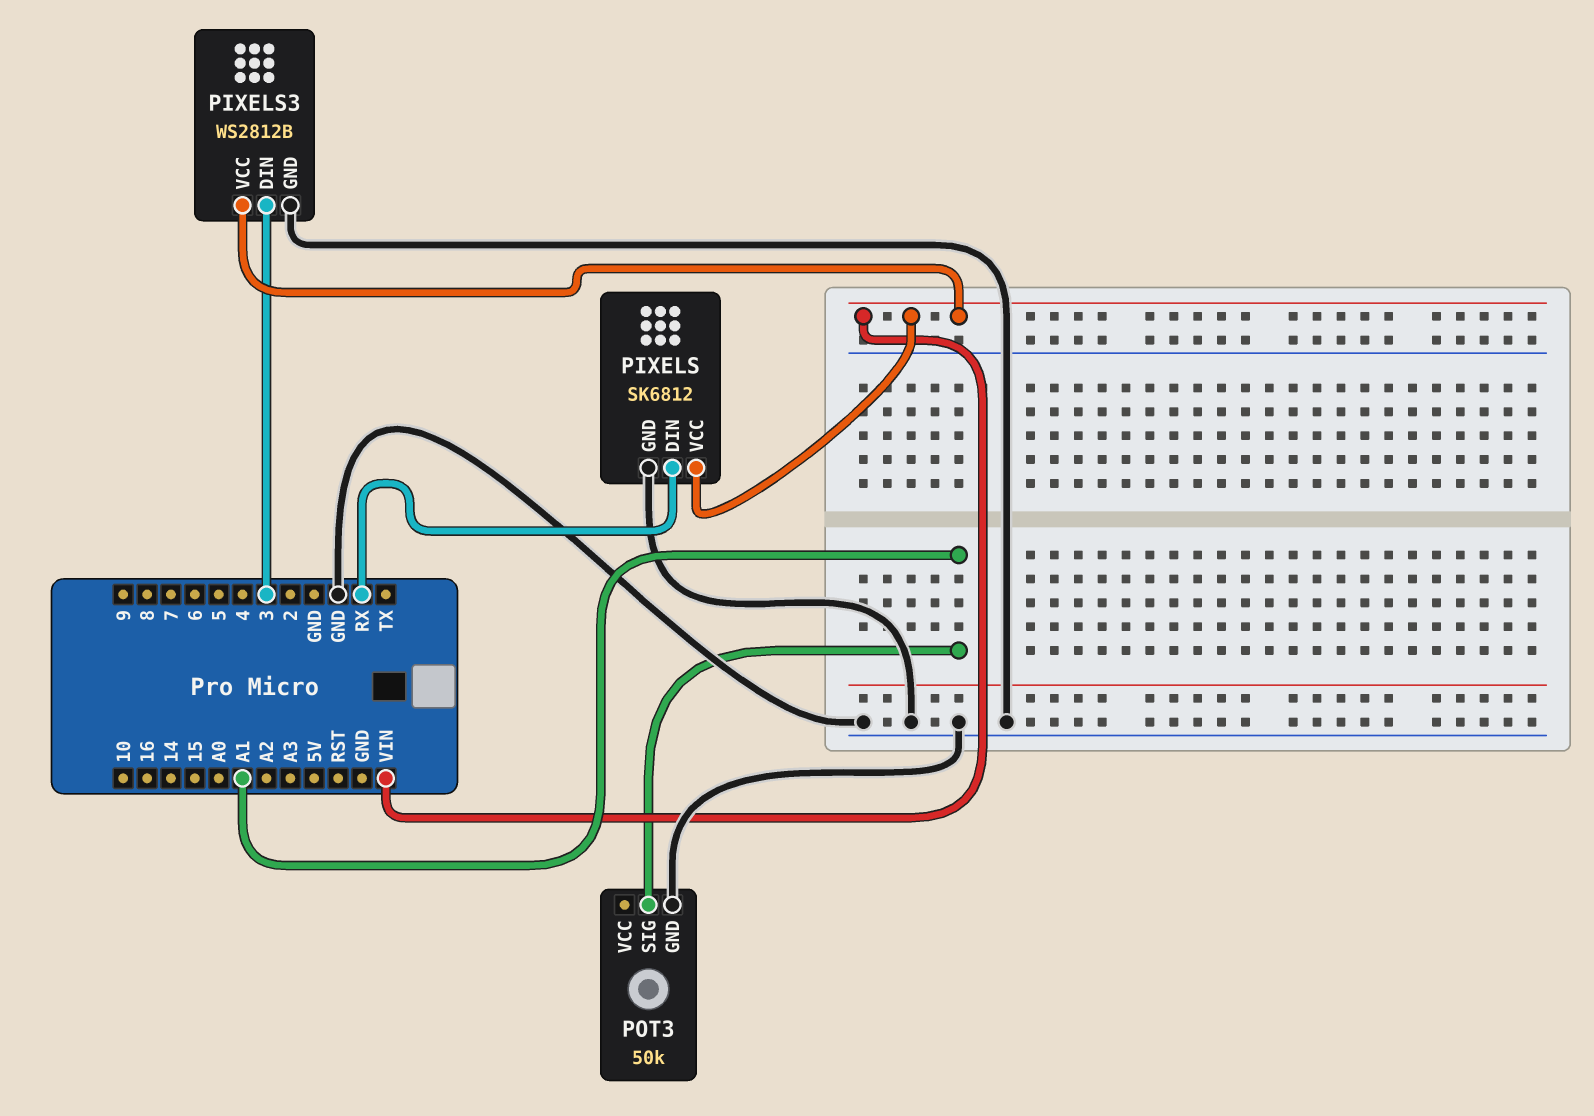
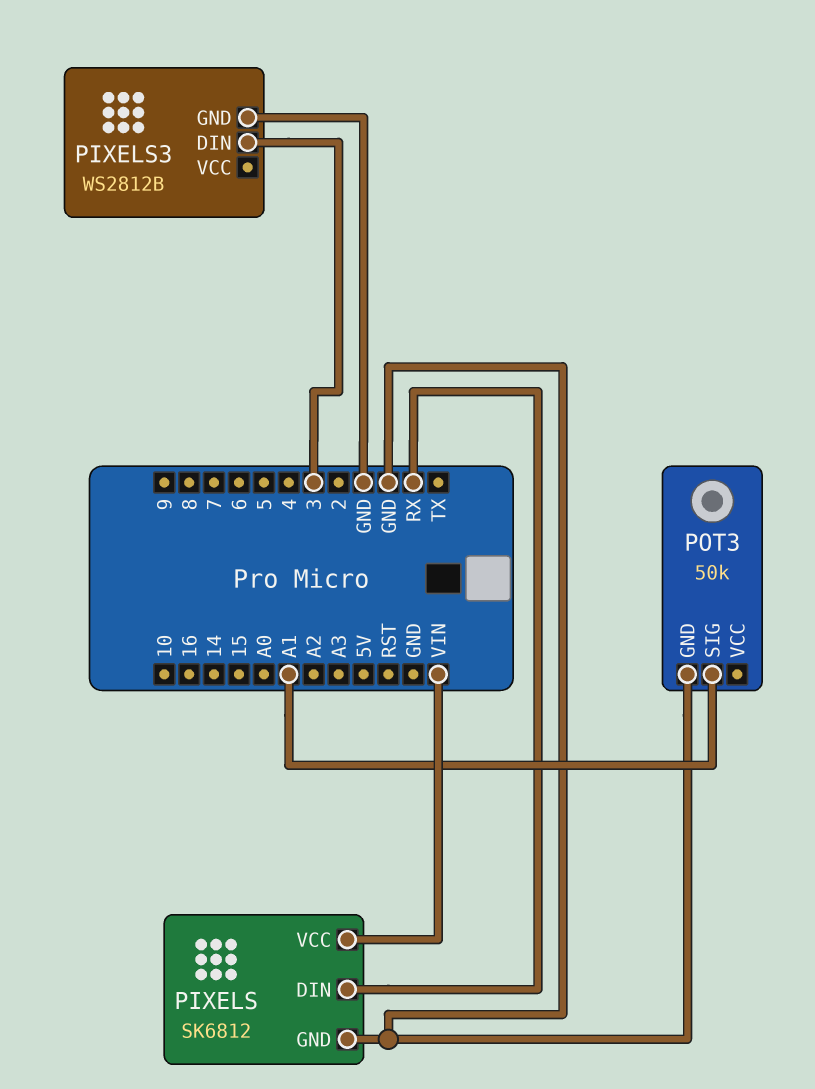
PIXELS3 pin VCC: VIN -> none

